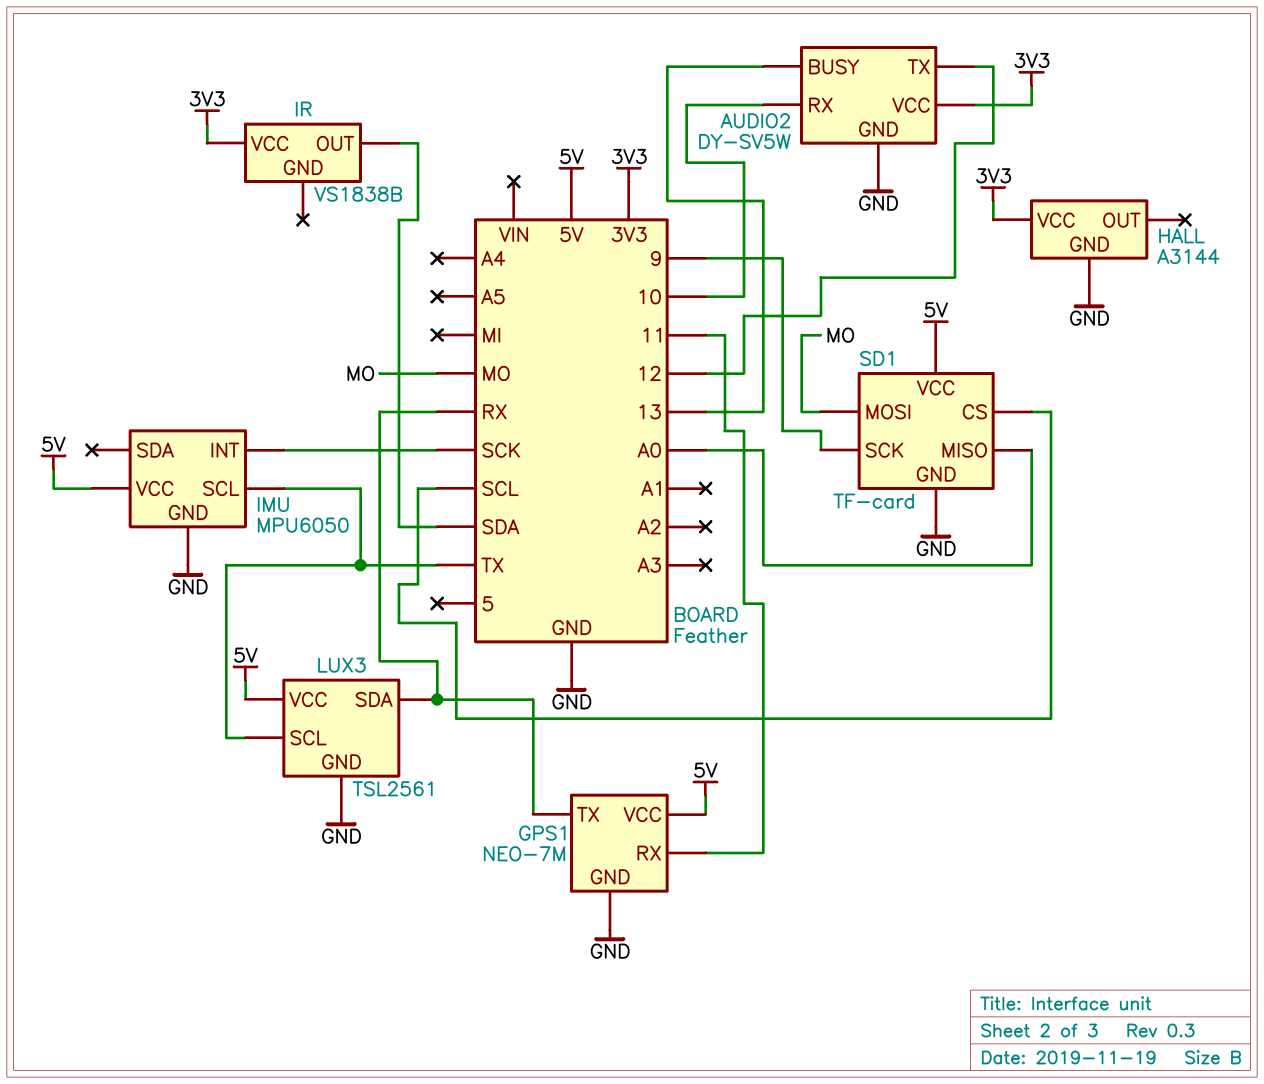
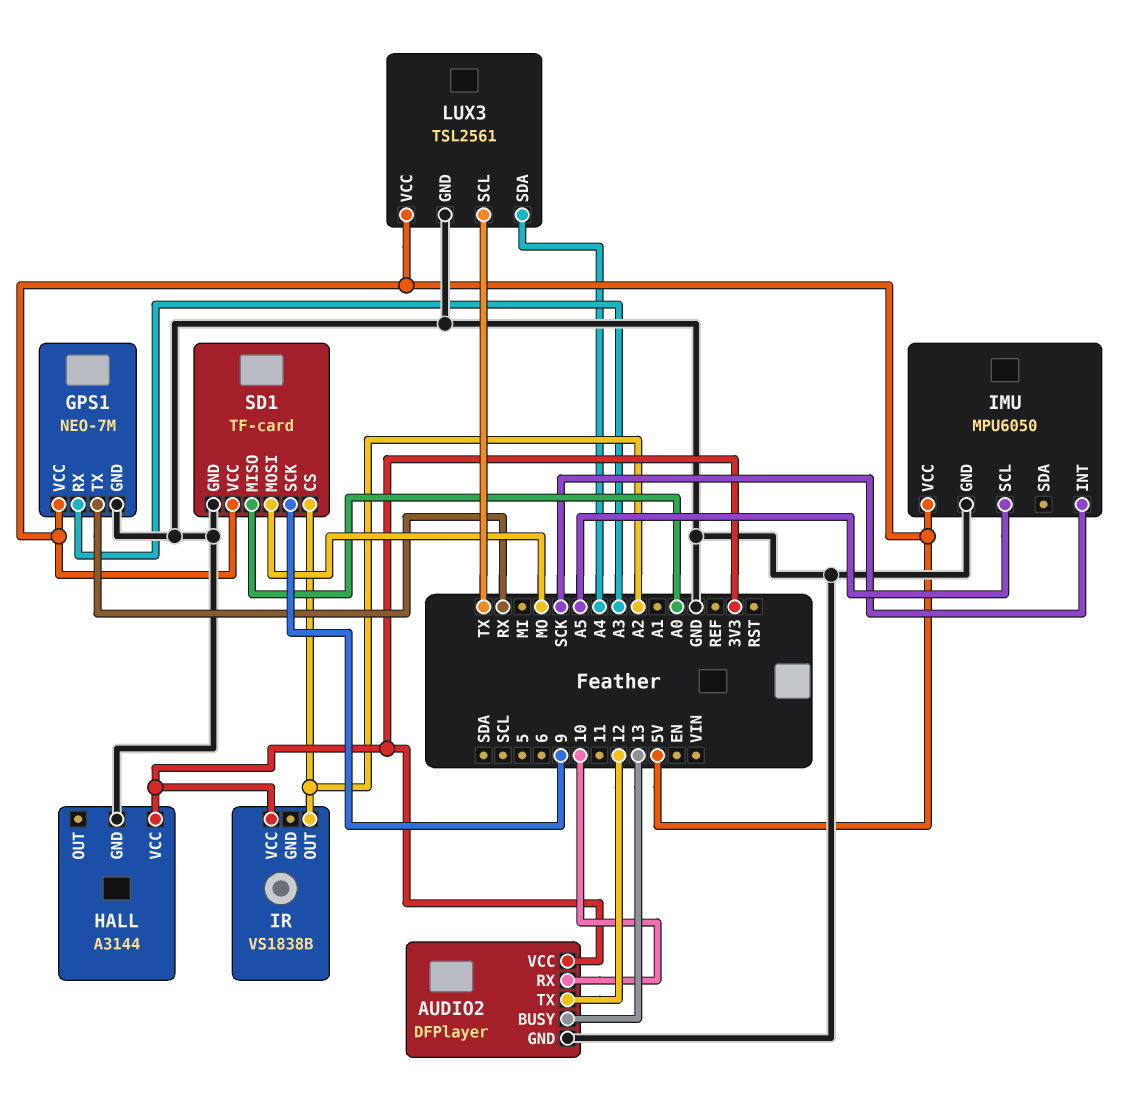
AUDIO2: DY-SV5W -> DFPlayer
GPS1 pin RX: 11 -> A3
IMU pin SCL: TX -> A5
IR pin OUT: SDA -> A2
LUX3 pin SDA: RX -> A4
SD1 pin CS: SCL -> A2

